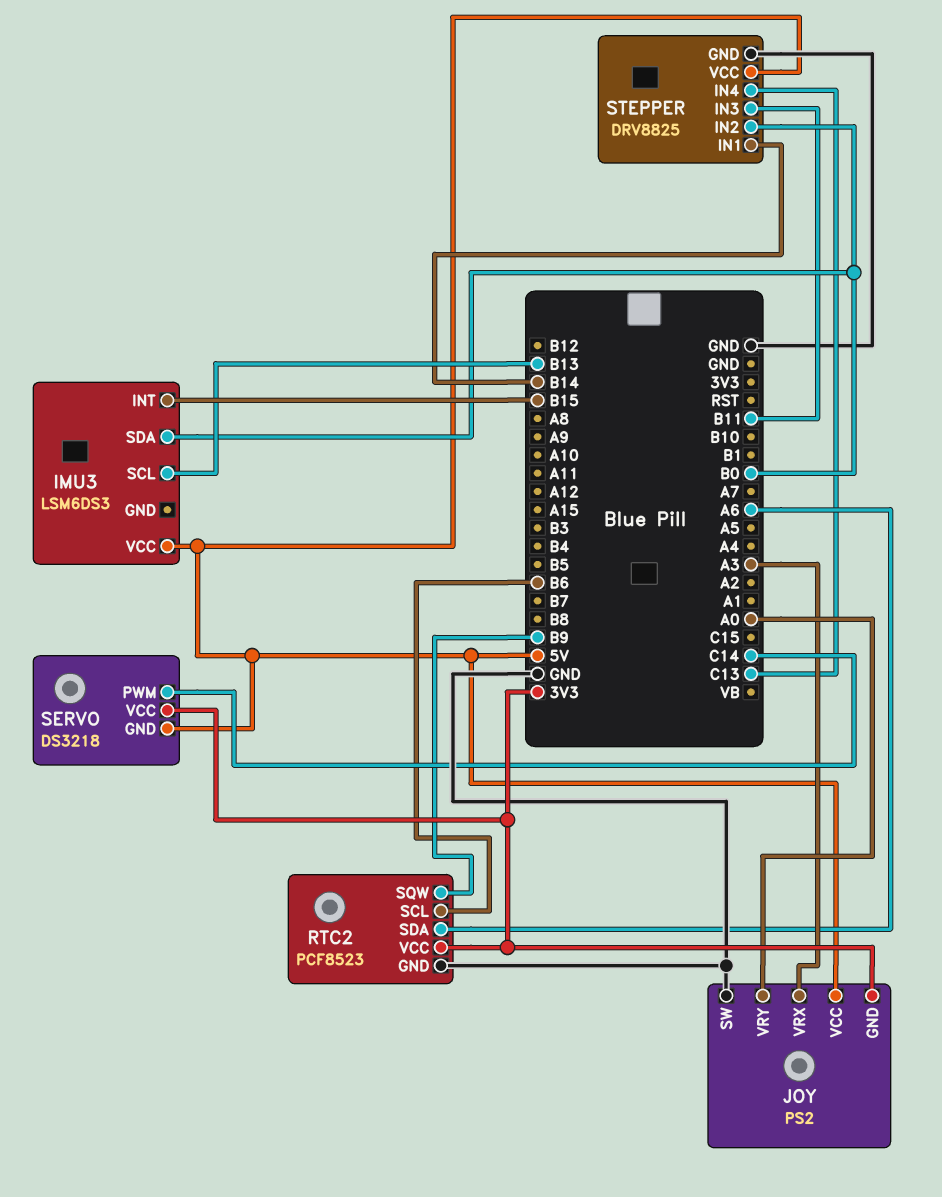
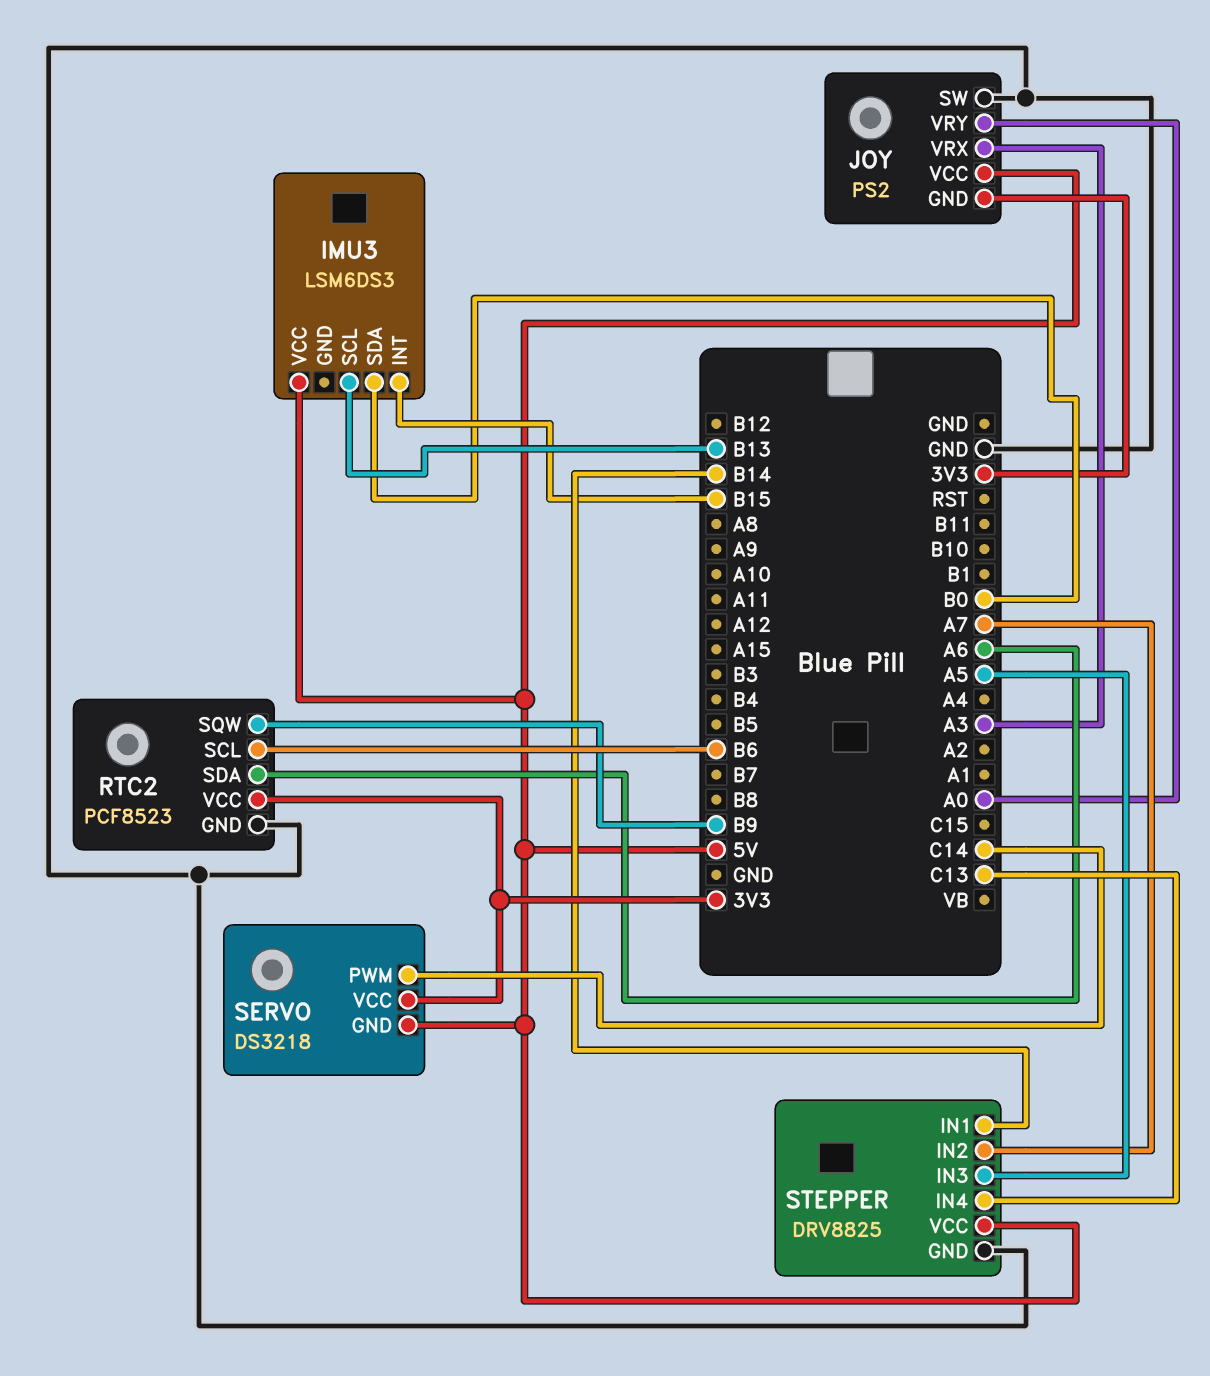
STEPPER pin IN2: B0 -> A7
STEPPER pin IN3: B11 -> A5

